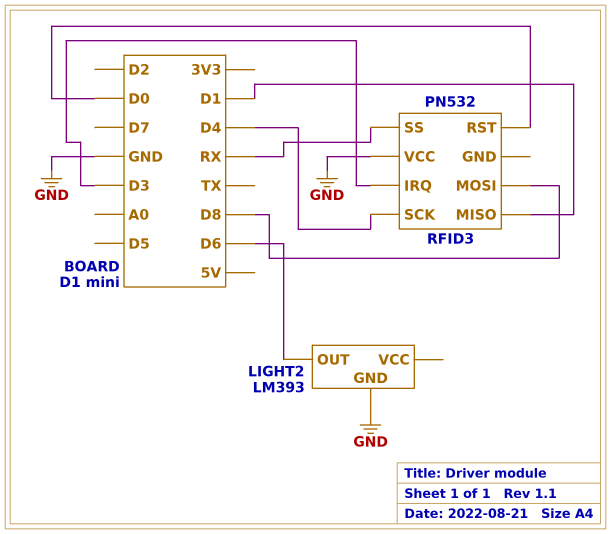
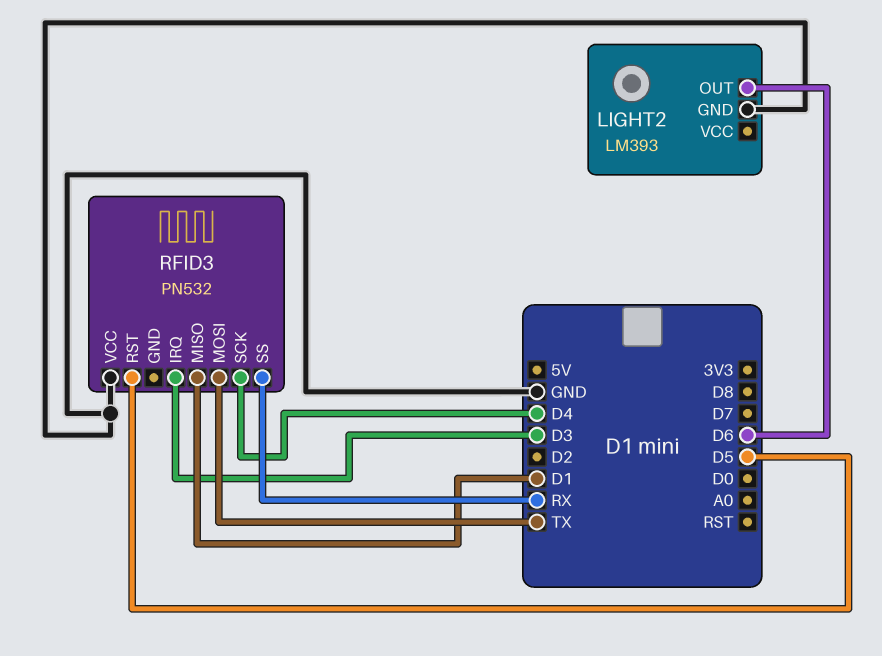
RFID3 pin MOSI: D8 -> TX
RFID3 pin RST: D0 -> D5

